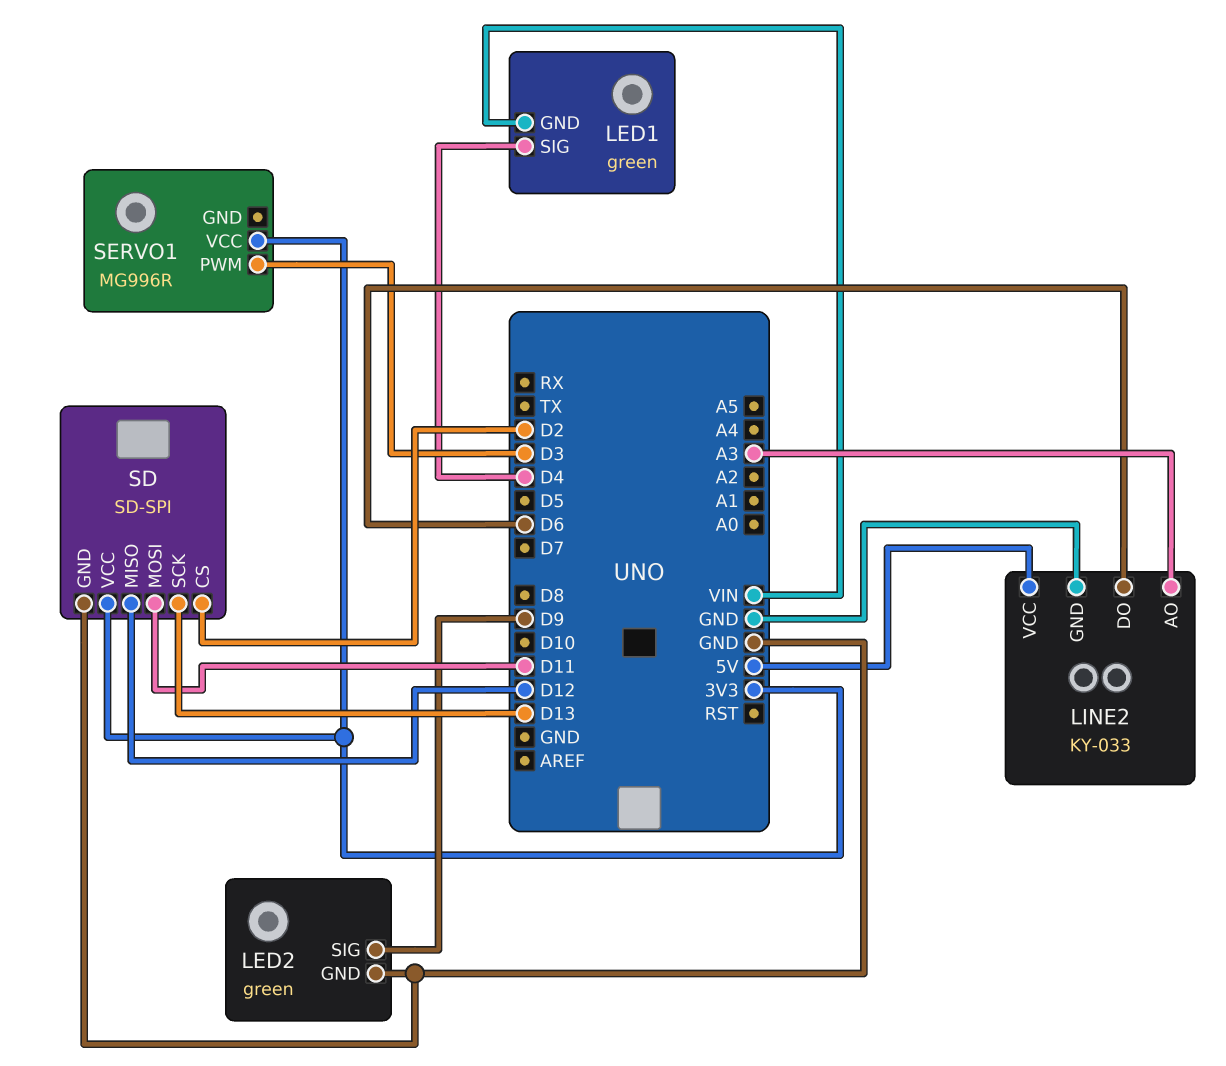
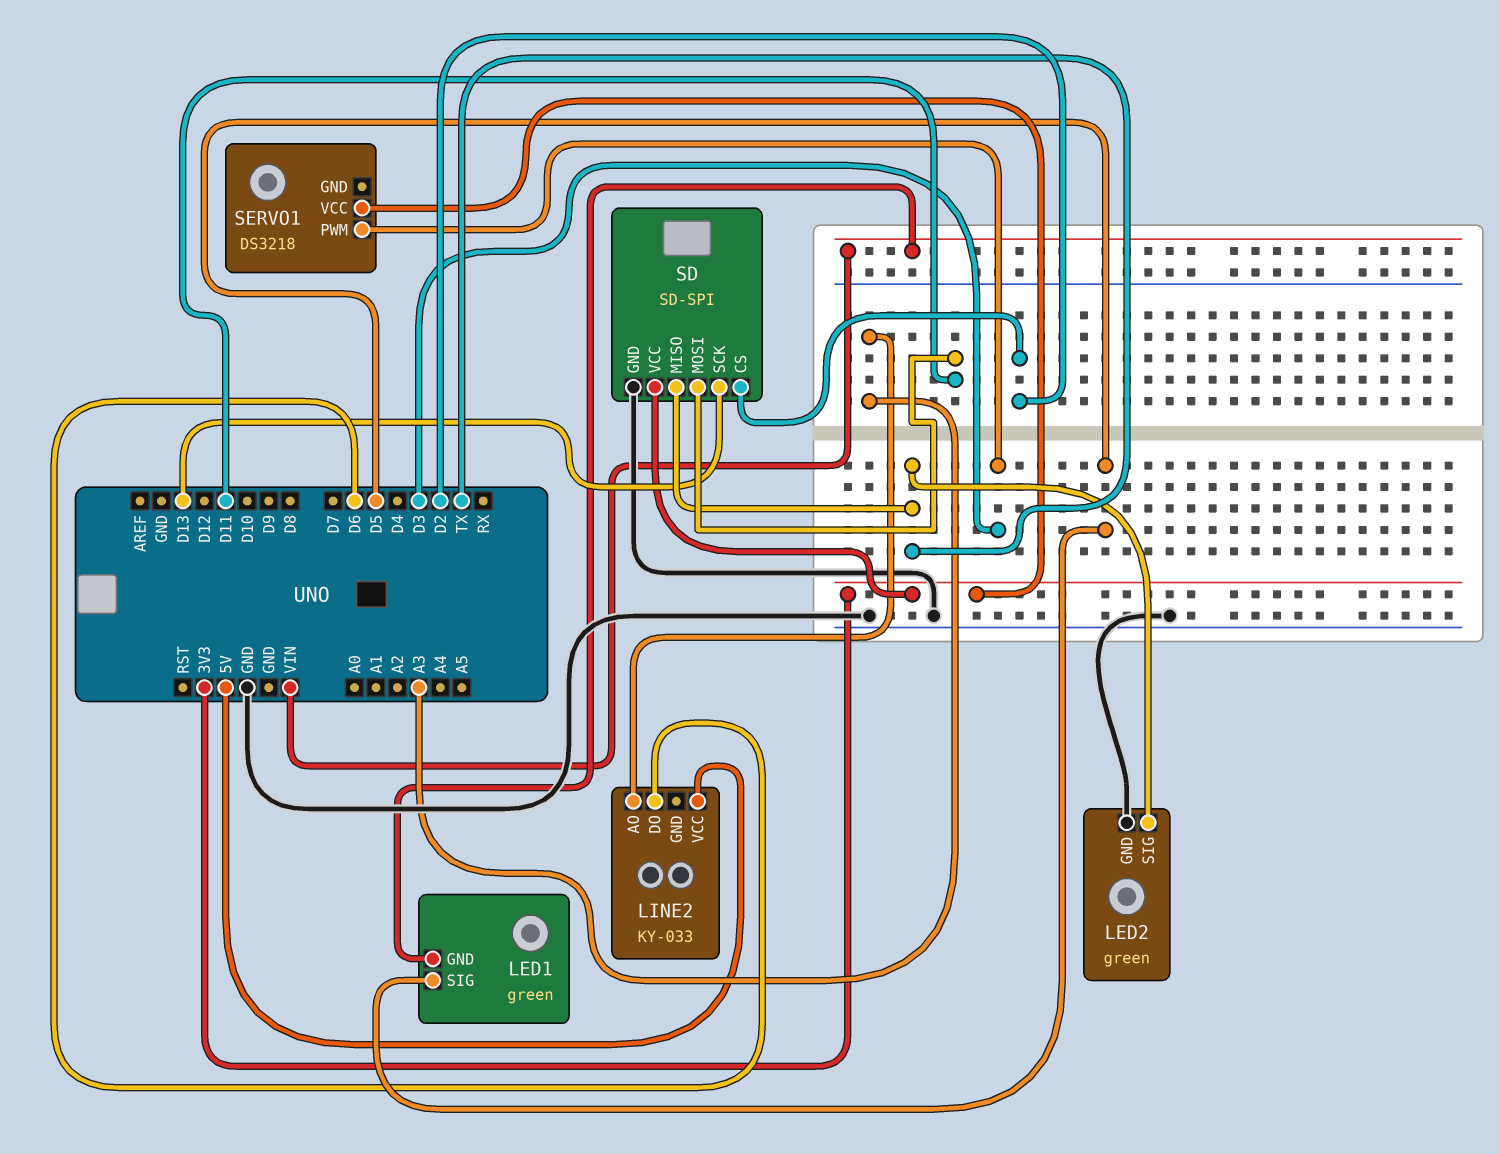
LED1 pin SIG: D4 -> D5
LED2 pin SIG: D9 -> TX
LINE2 pin GND: GND -> none
SD pin MISO: D12 -> TX
SERVO1: MG996R -> DS3218

